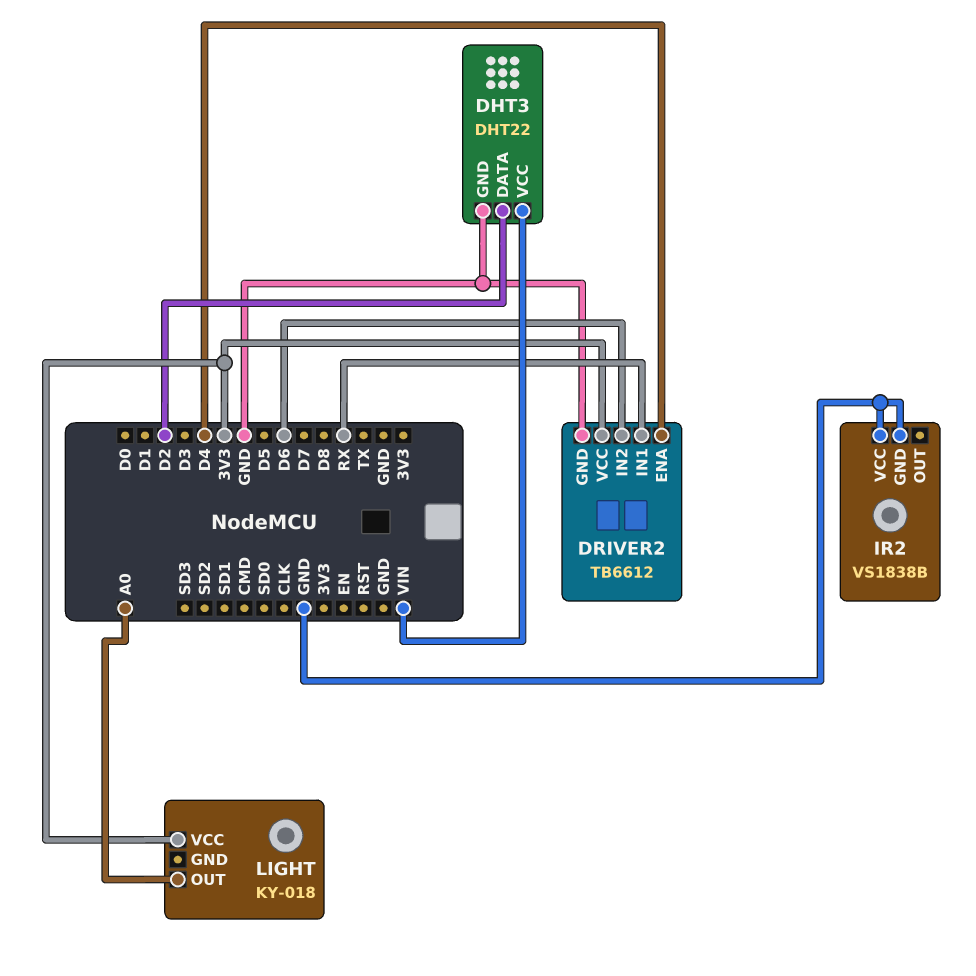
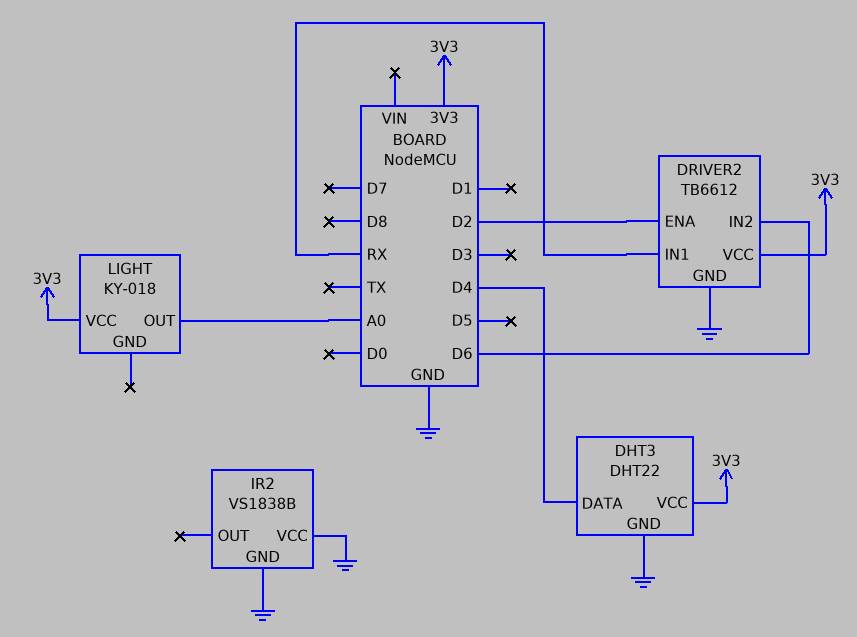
DHT3 pin DATA: D2 -> D4
DHT3 pin VCC: VIN -> 3V3
DRIVER2 pin ENA: D4 -> D2

